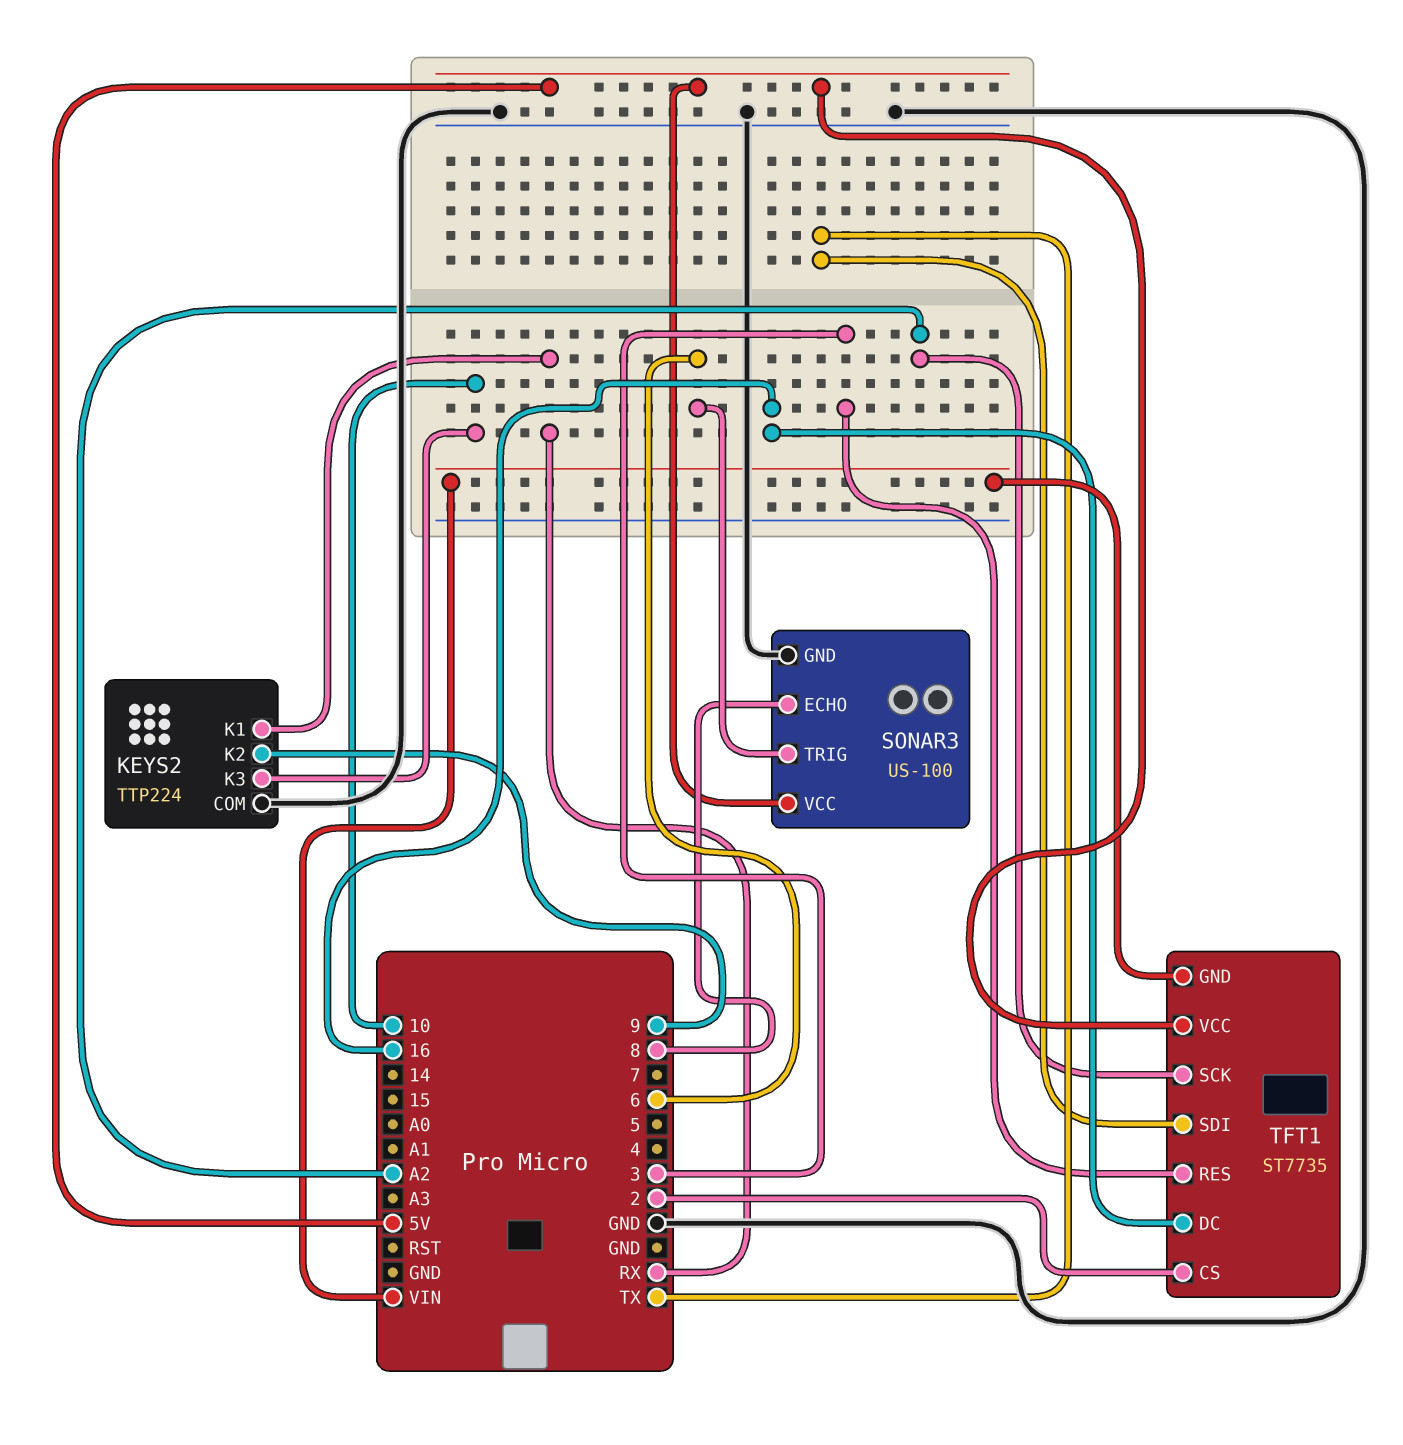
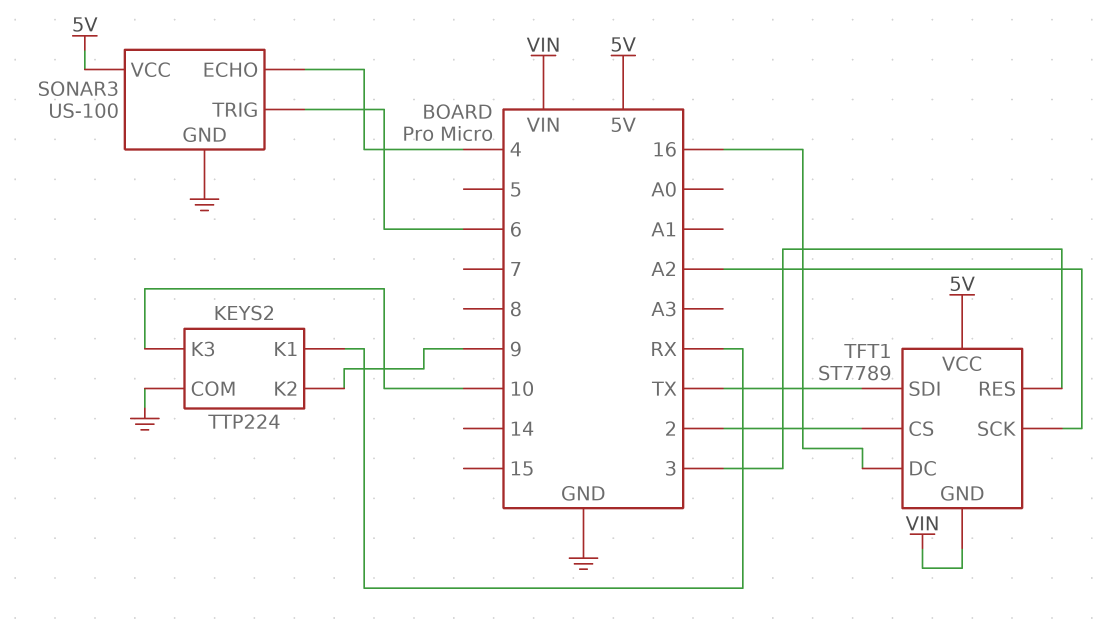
SONAR3 pin ECHO: 8 -> 4
TFT1: ST7735 -> ST7789

